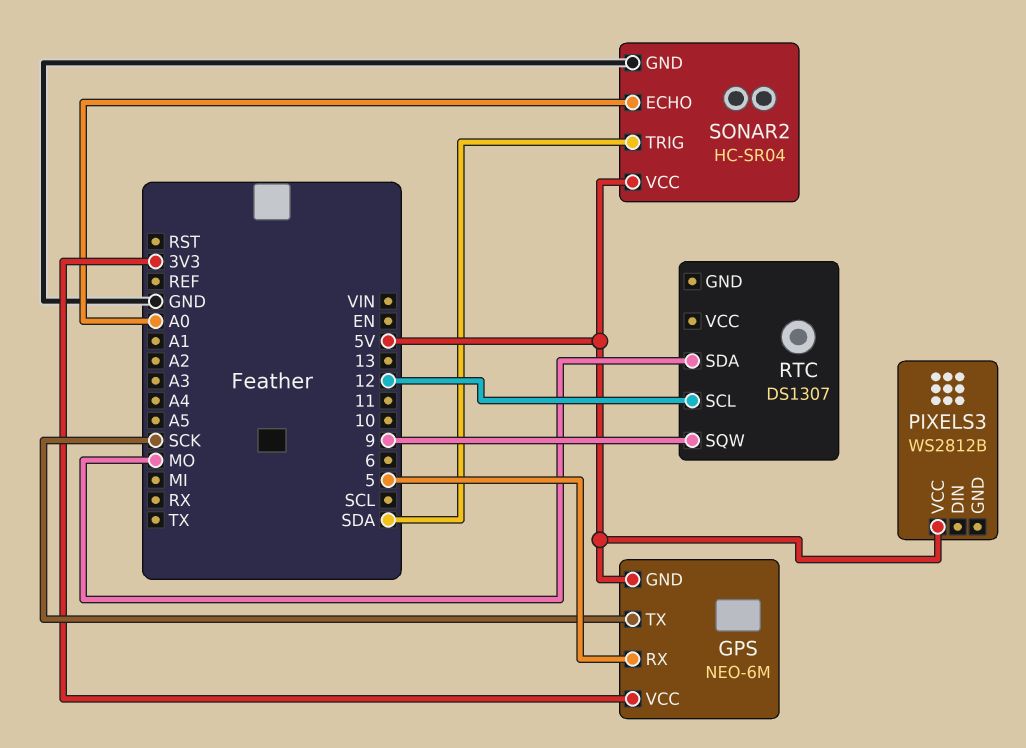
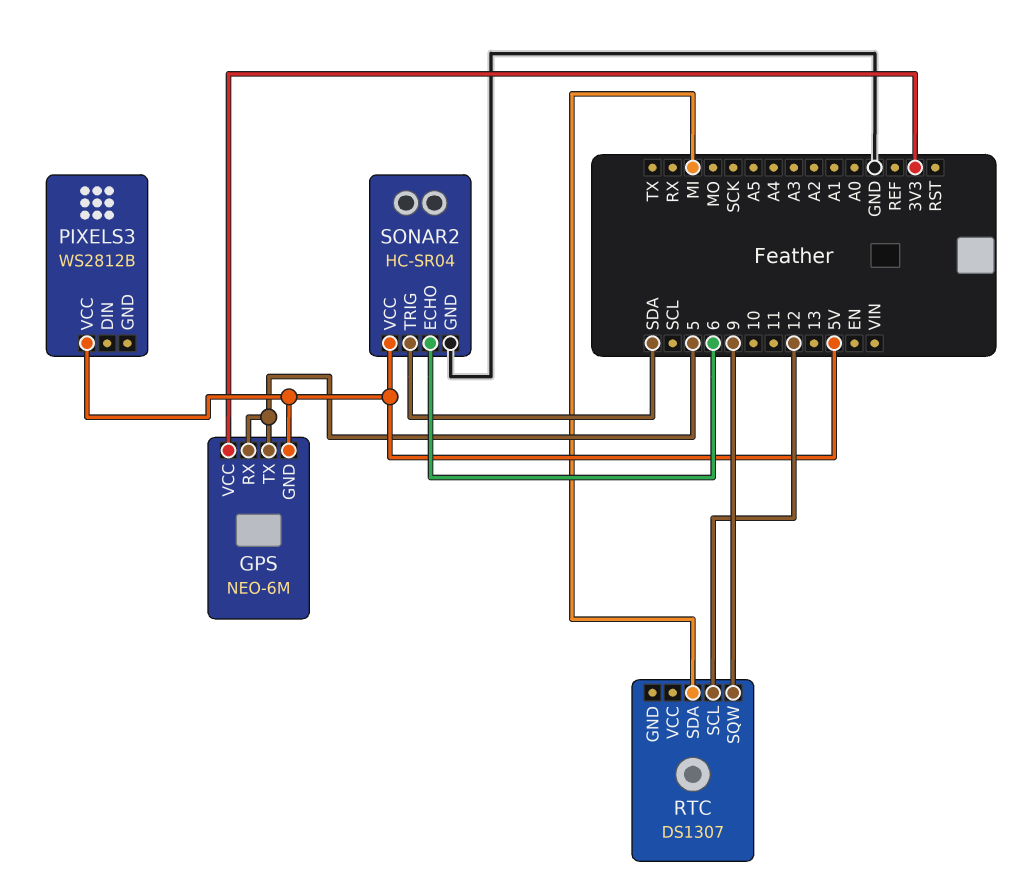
GPS pin TX: SCK -> 5
RTC pin SDA: MO -> MI
SONAR2 pin ECHO: A0 -> 6

